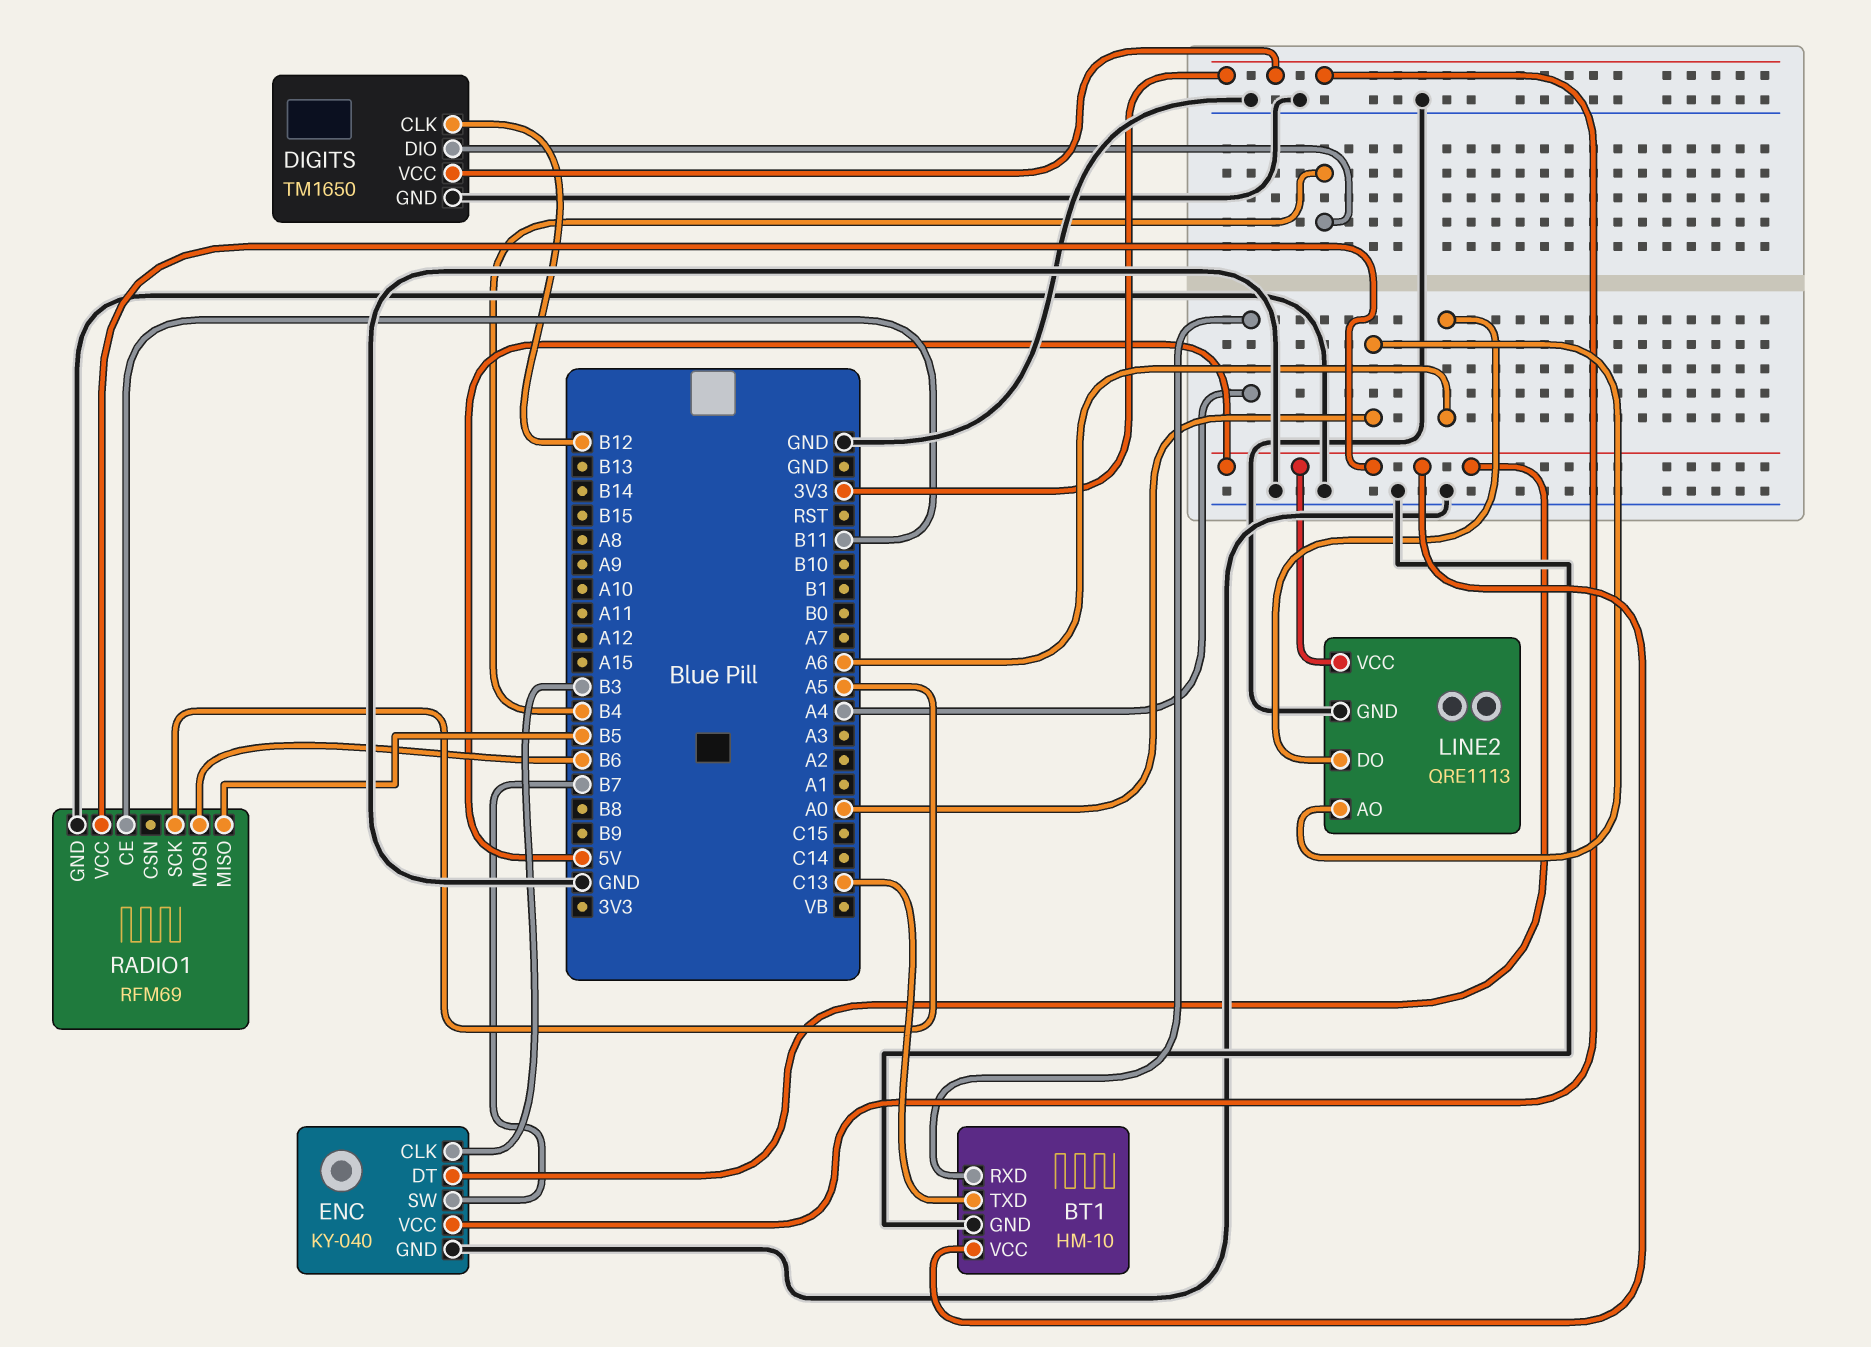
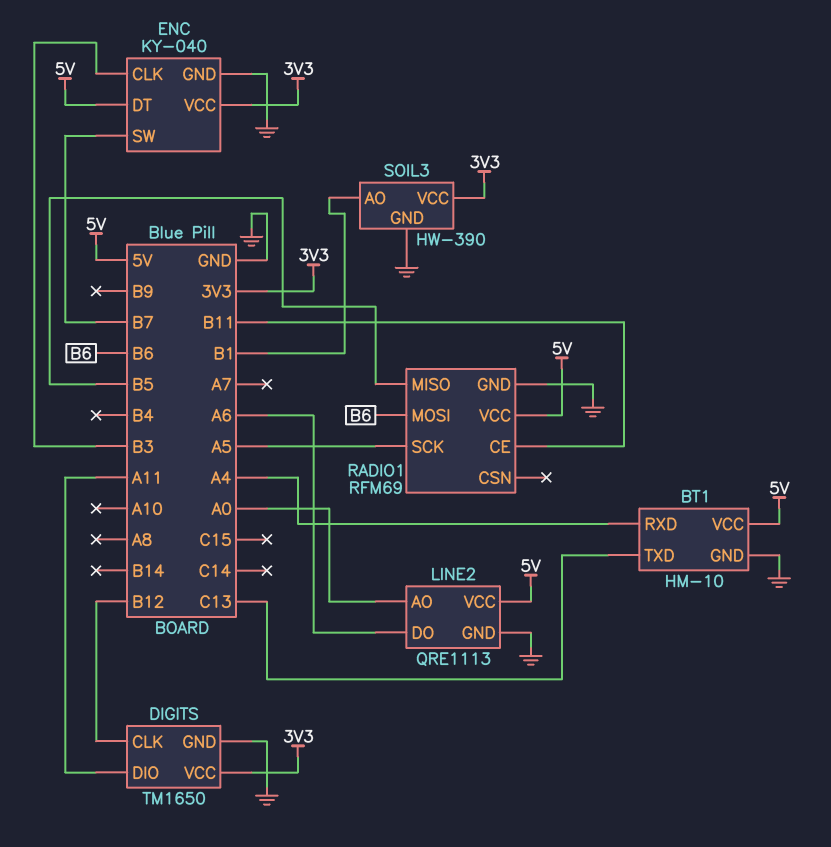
DIGITS pin DIO: B4 -> A11
SOIL3: none -> HW-390
SOIL3 pin AO: none -> B1
SOIL3 pin GND: none -> GND
SOIL3 pin VCC: none -> 3V3

